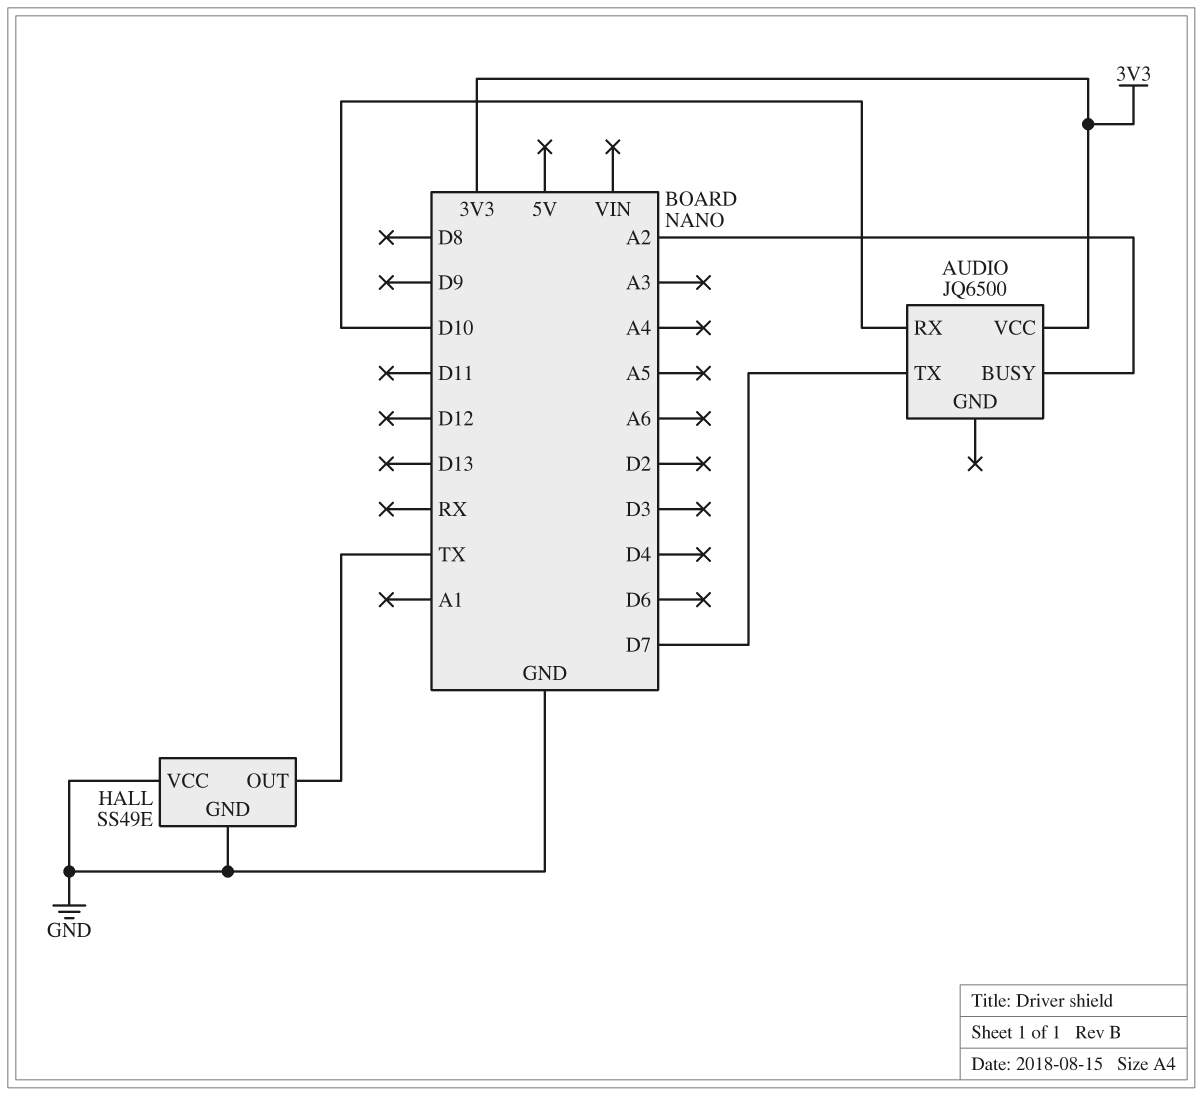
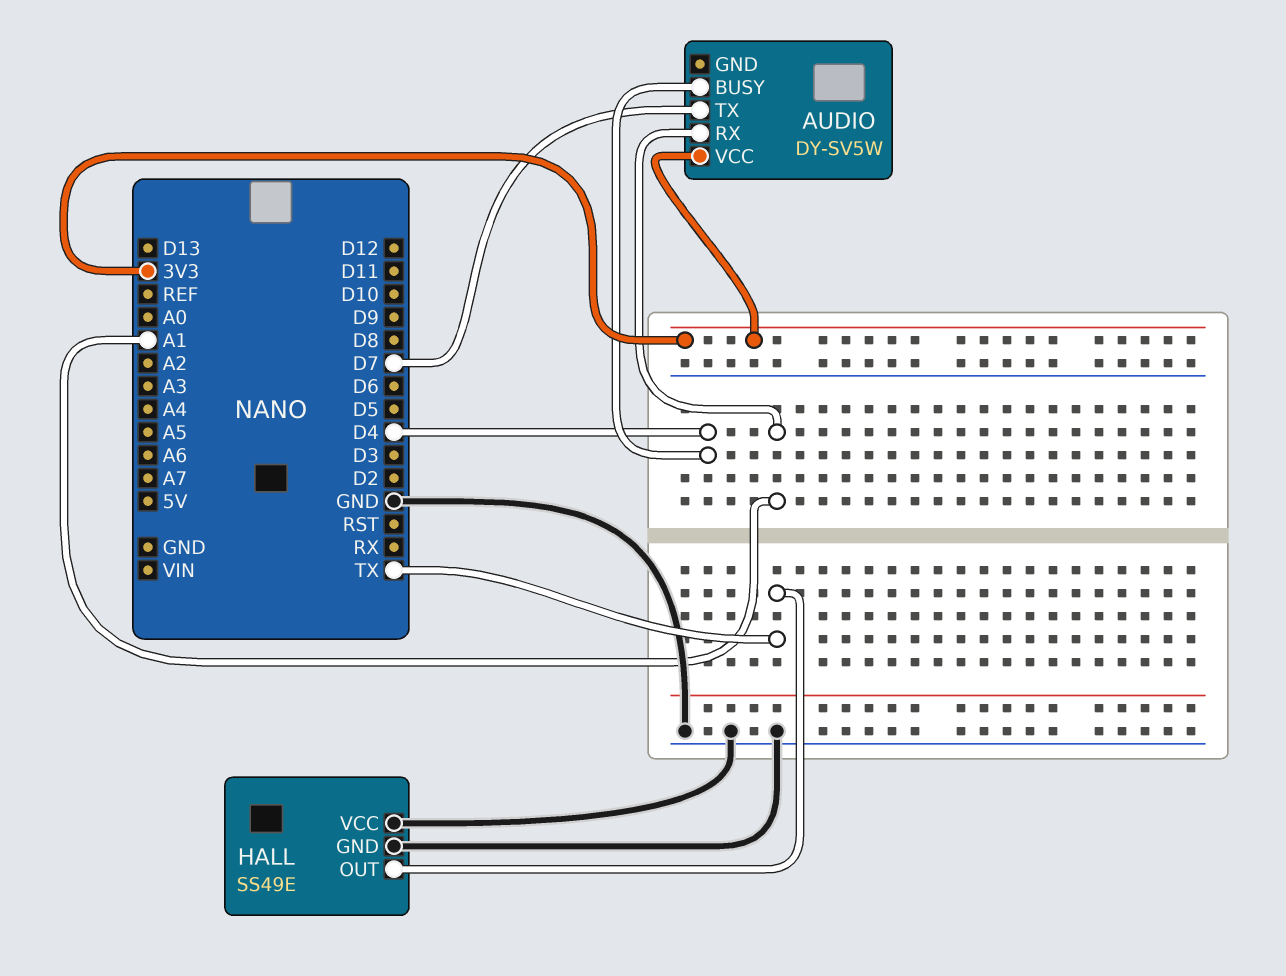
AUDIO: JQ6500 -> DY-SV5W
AUDIO pin BUSY: A2 -> D4
AUDIO pin RX: D10 -> A1

